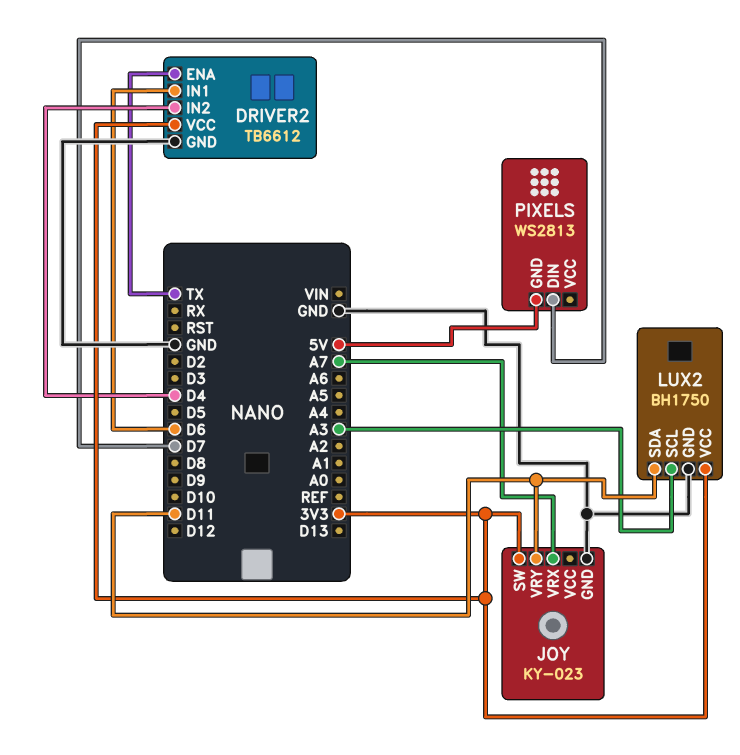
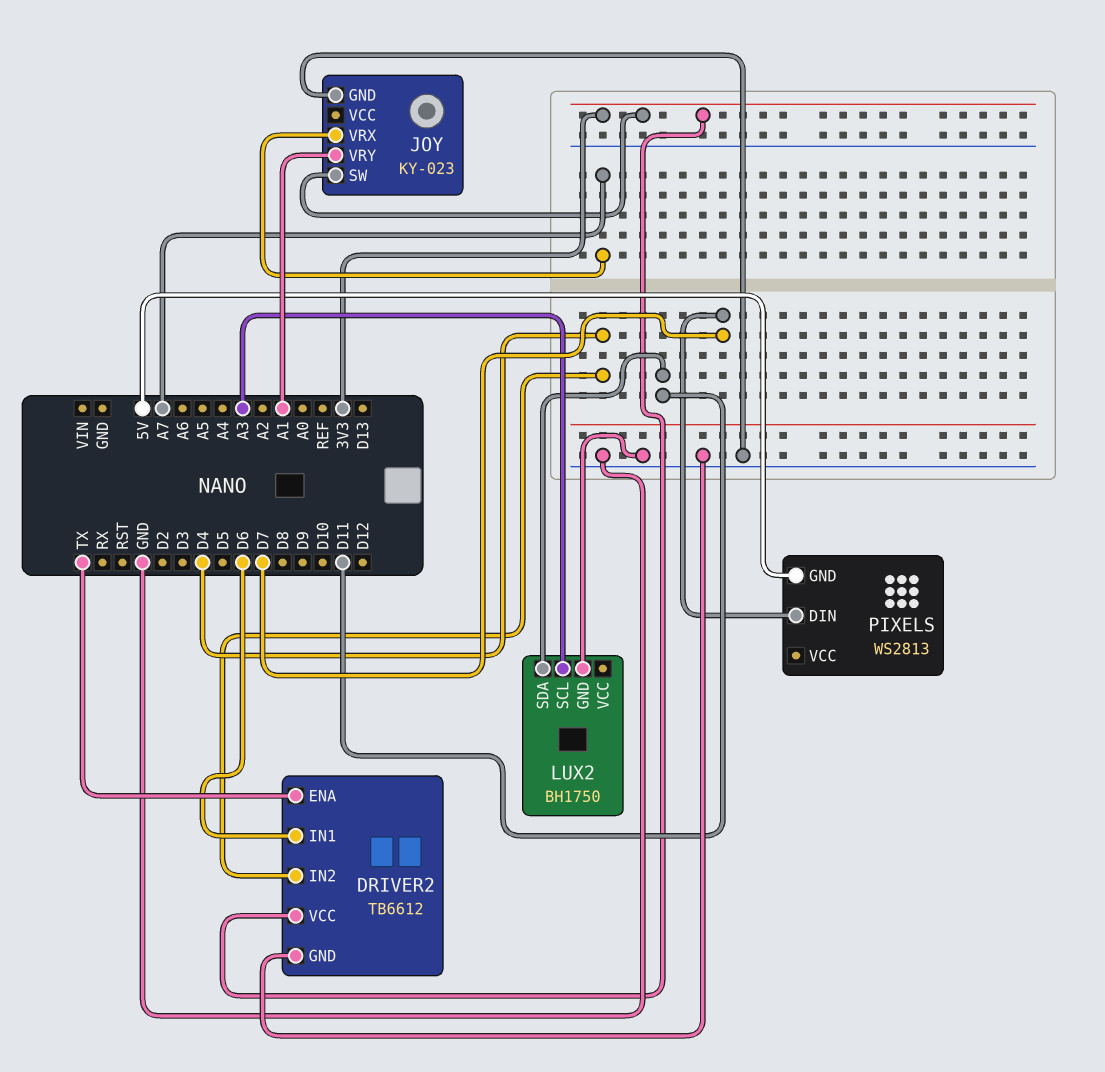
JOY pin VRY: D11 -> A1
LUX2 pin VCC: 3V3 -> none

